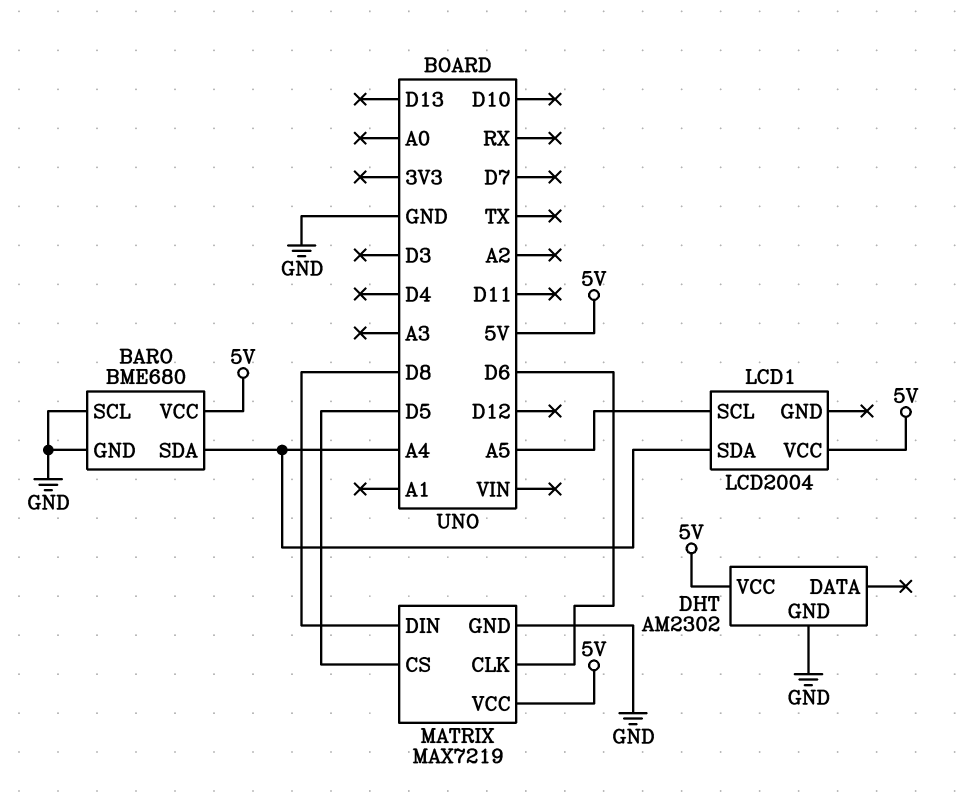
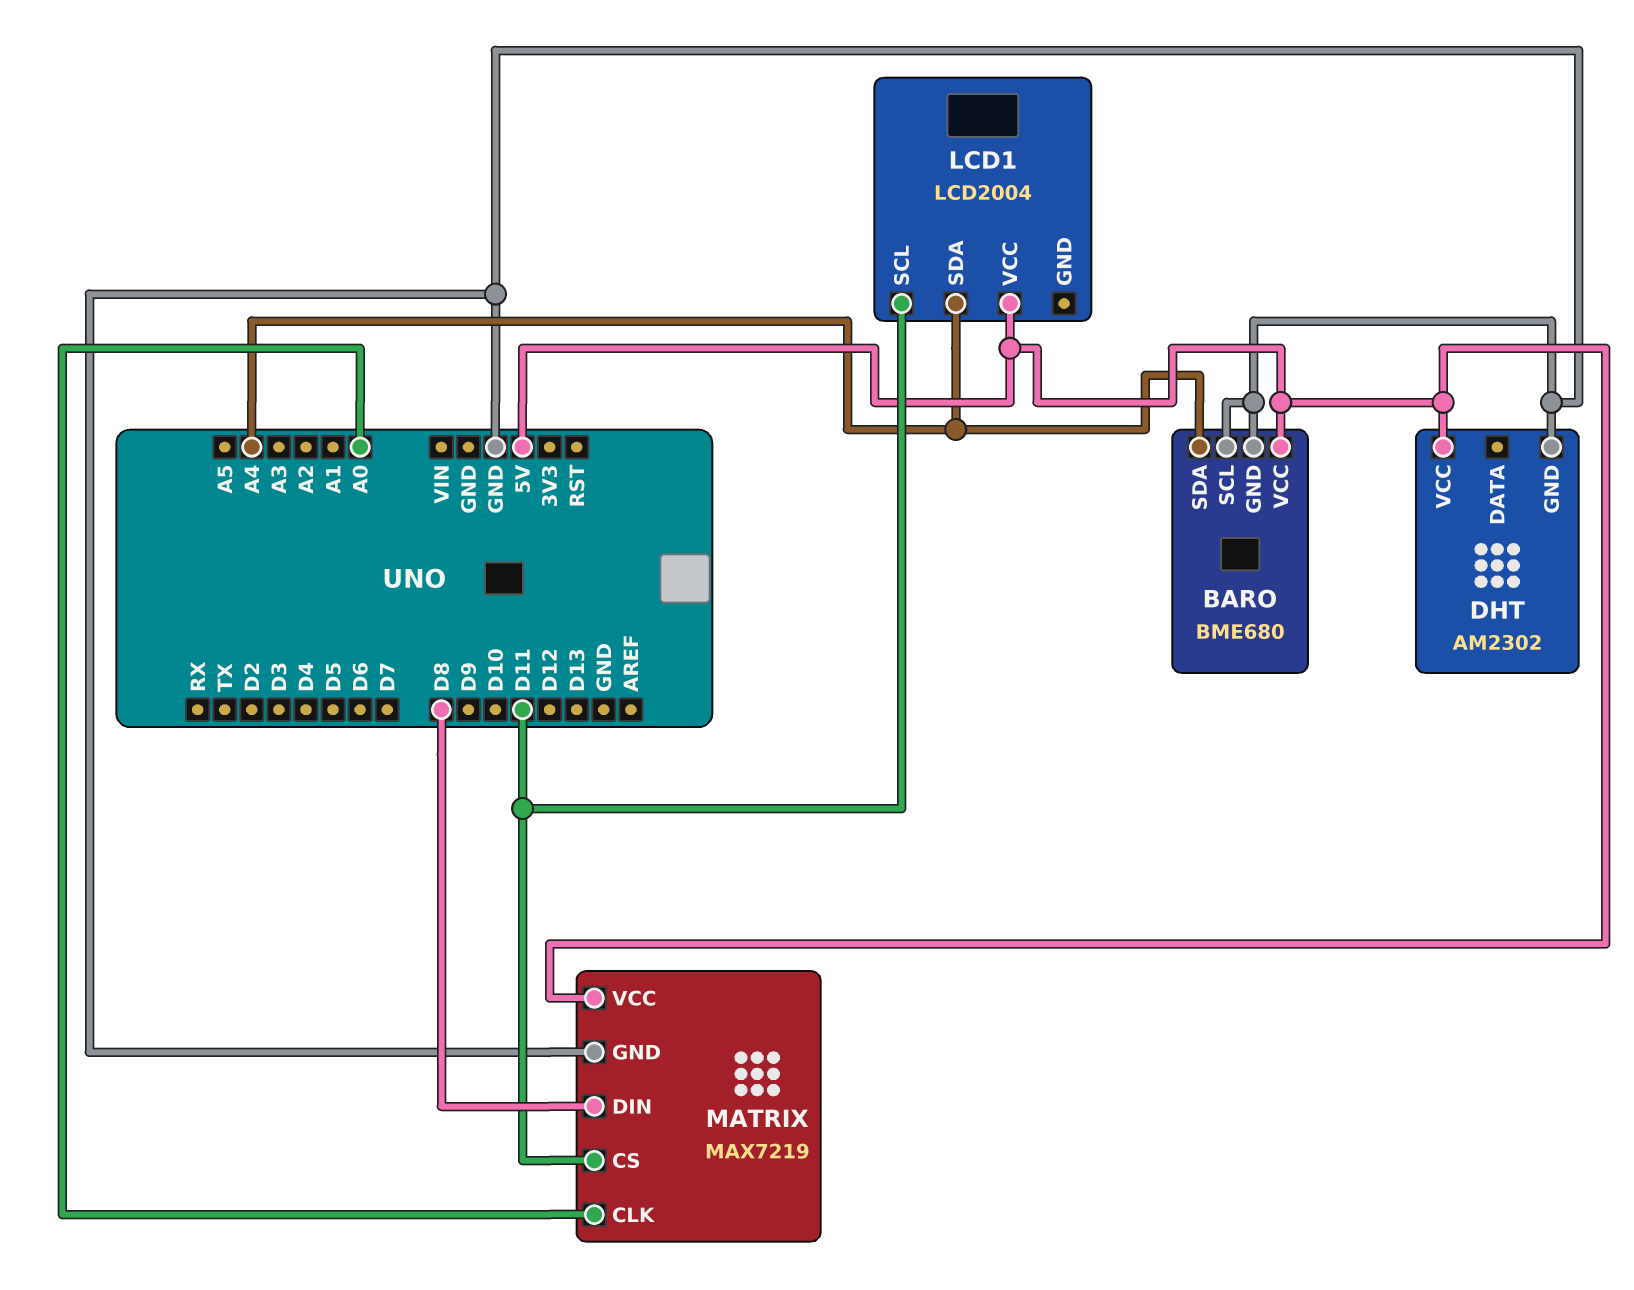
LCD1 pin SCL: A5 -> D11
MATRIX pin CLK: D6 -> A0
MATRIX pin CS: D5 -> D11

